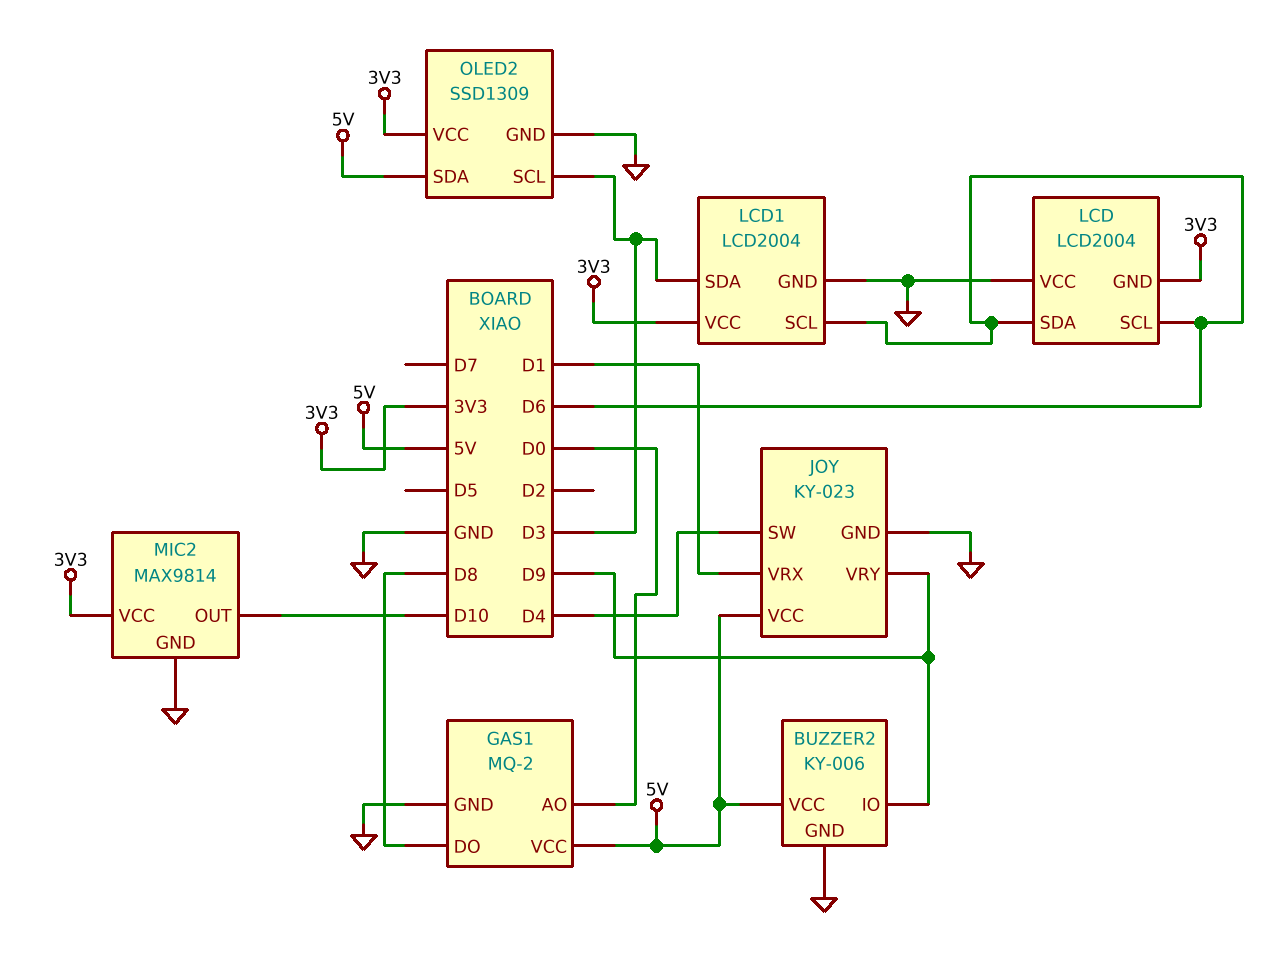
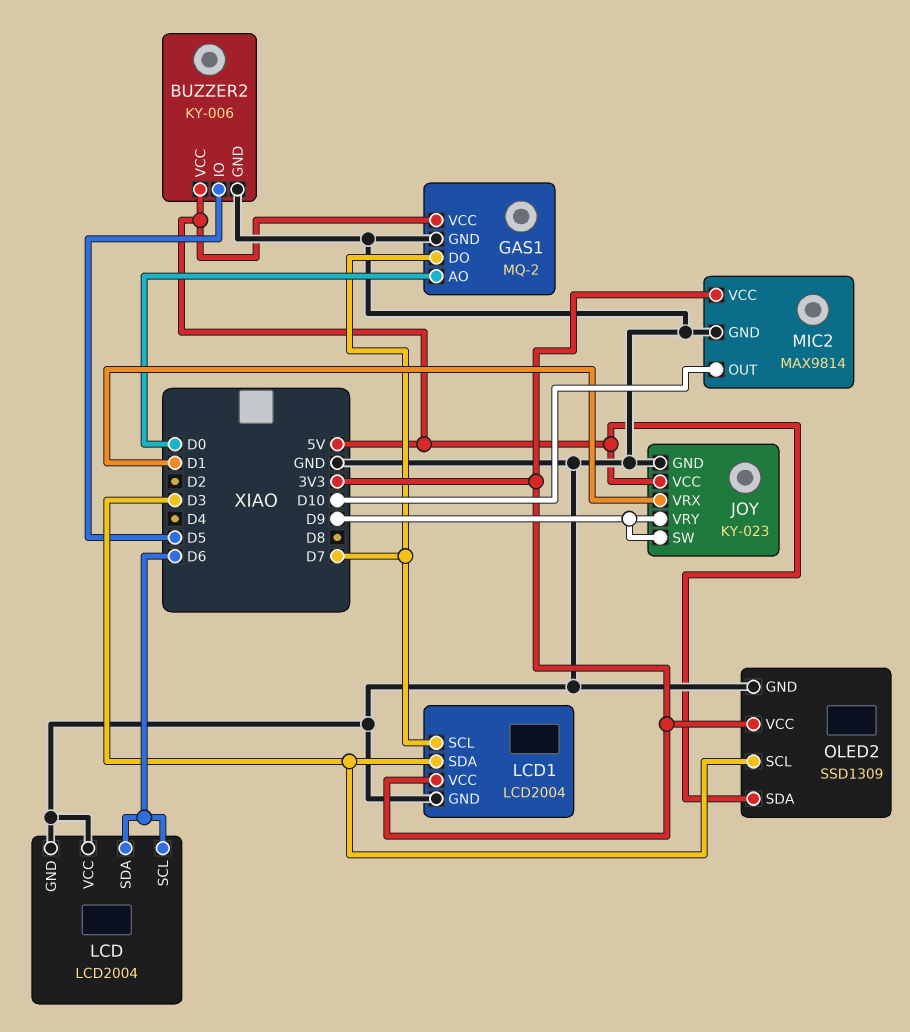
BUZZER2 pin IO: D9 -> D5
GAS1 pin DO: D8 -> D7
JOY pin SW: D4 -> D9
LCD pin GND: 3V3 -> GND
LCD1 pin SCL: D6 -> D7

